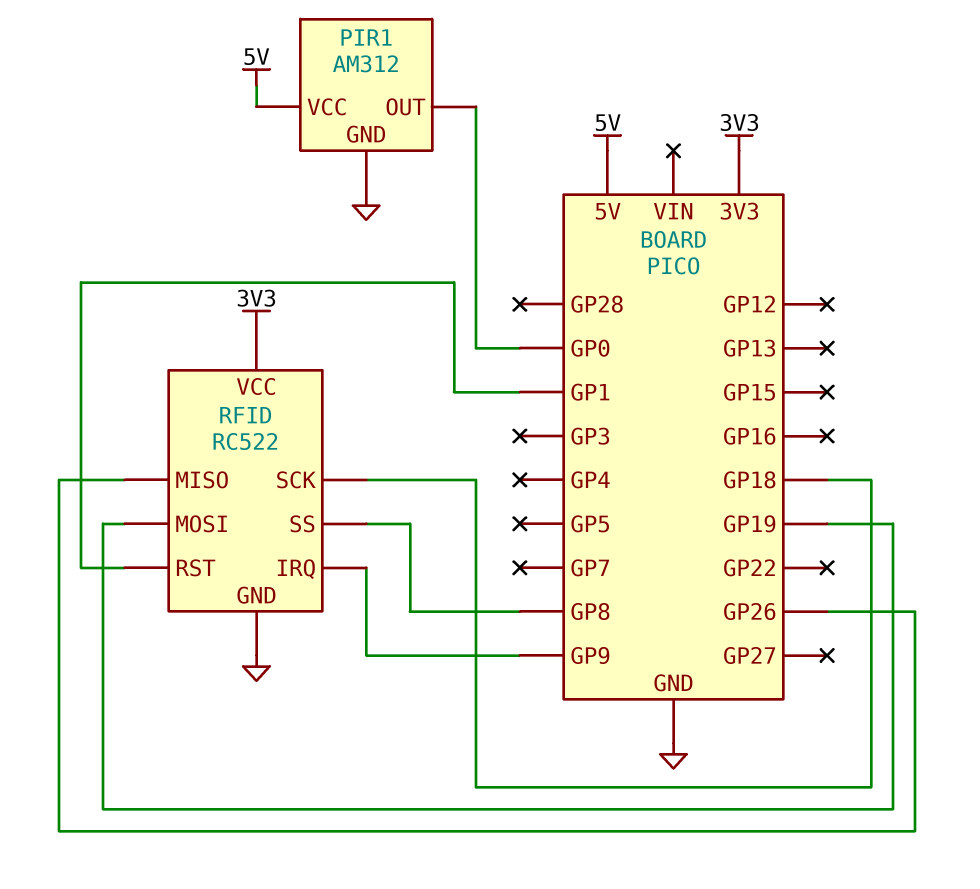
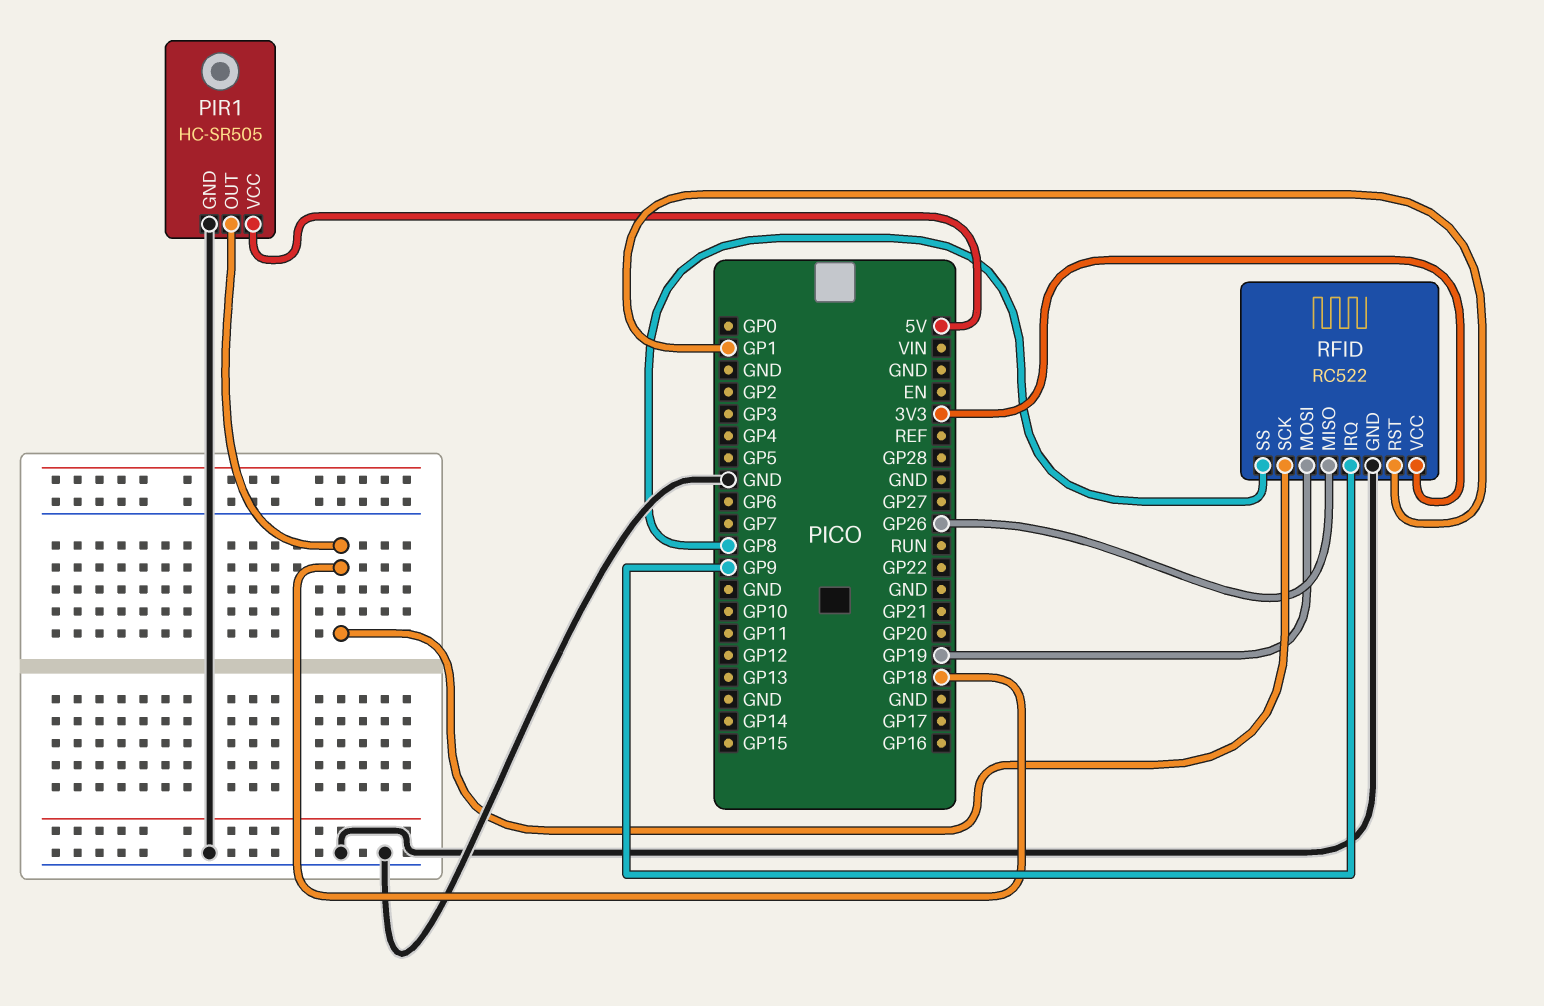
PIR1: AM312 -> HC-SR505
PIR1 pin OUT: GP0 -> GP18

